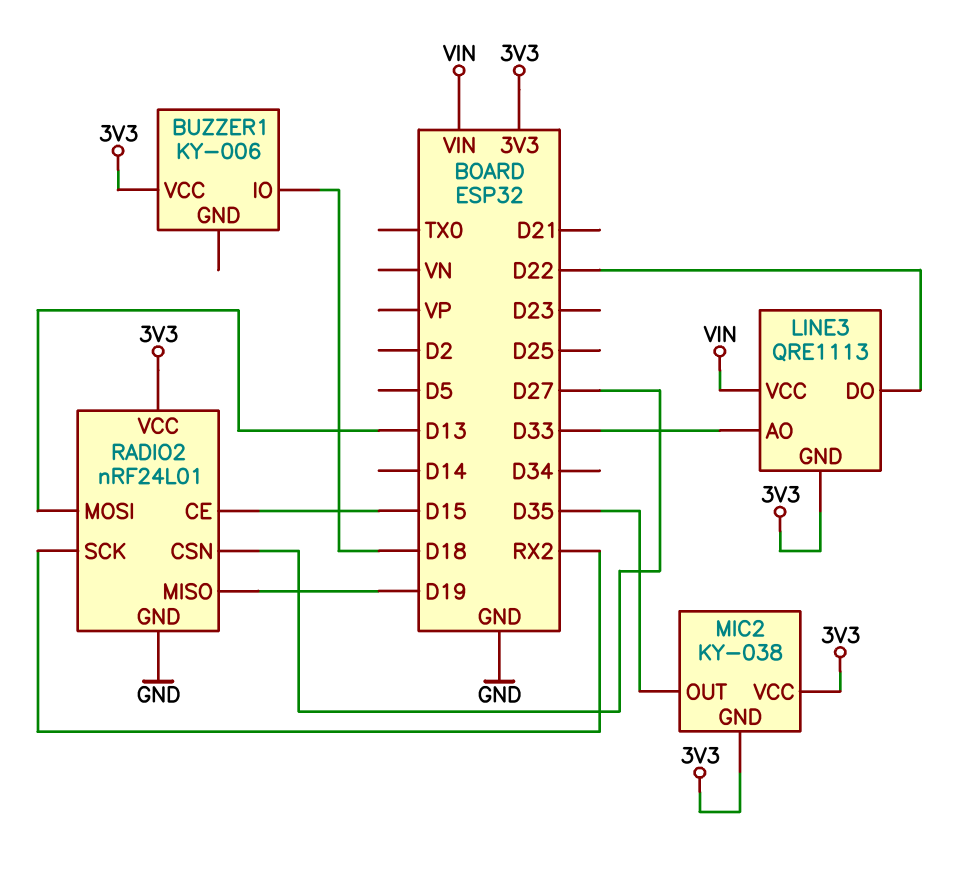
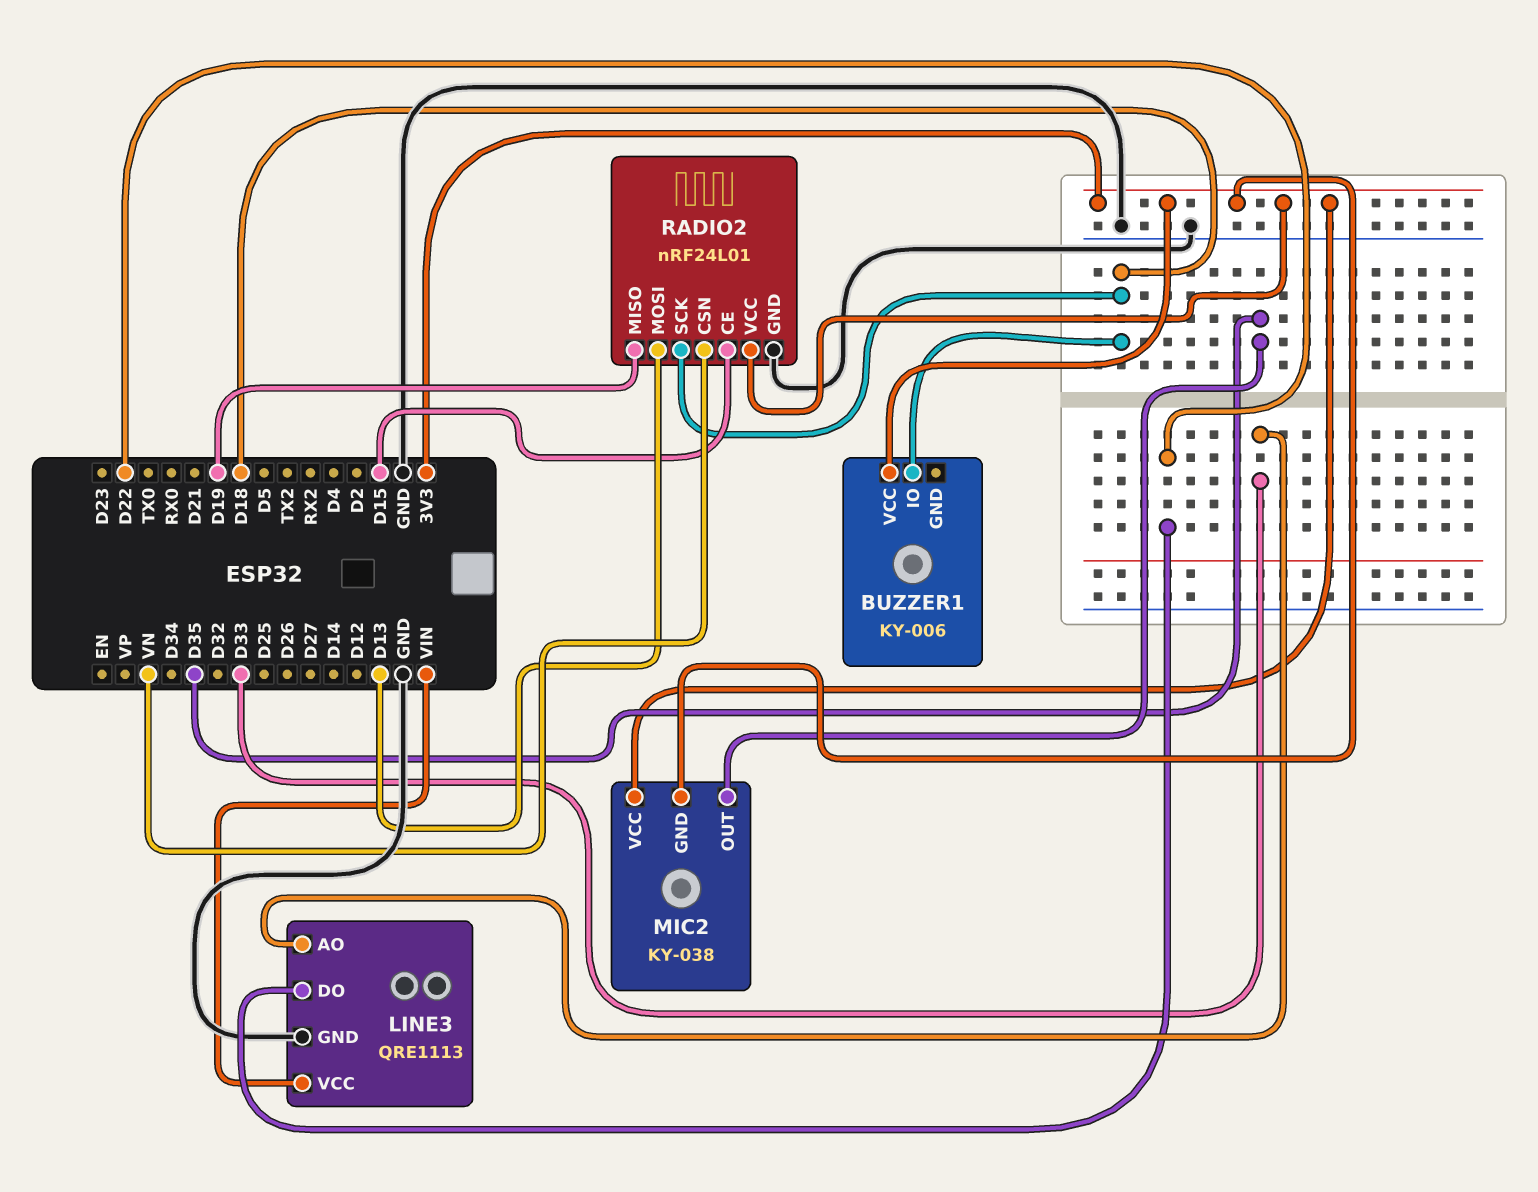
LINE3 pin GND: 3V3 -> GND
RADIO2 pin CSN: D27 -> VN
RADIO2 pin SCK: RX2 -> D18

